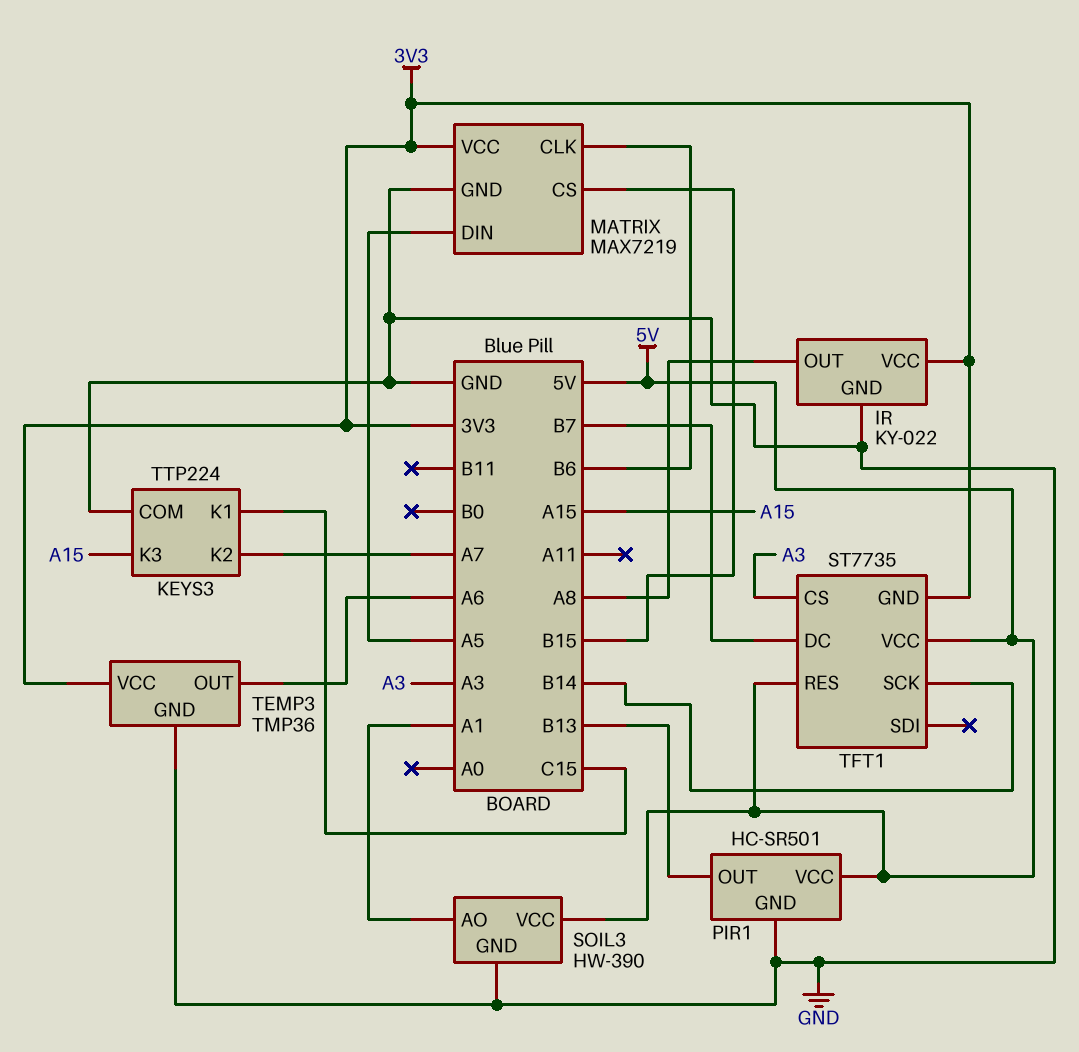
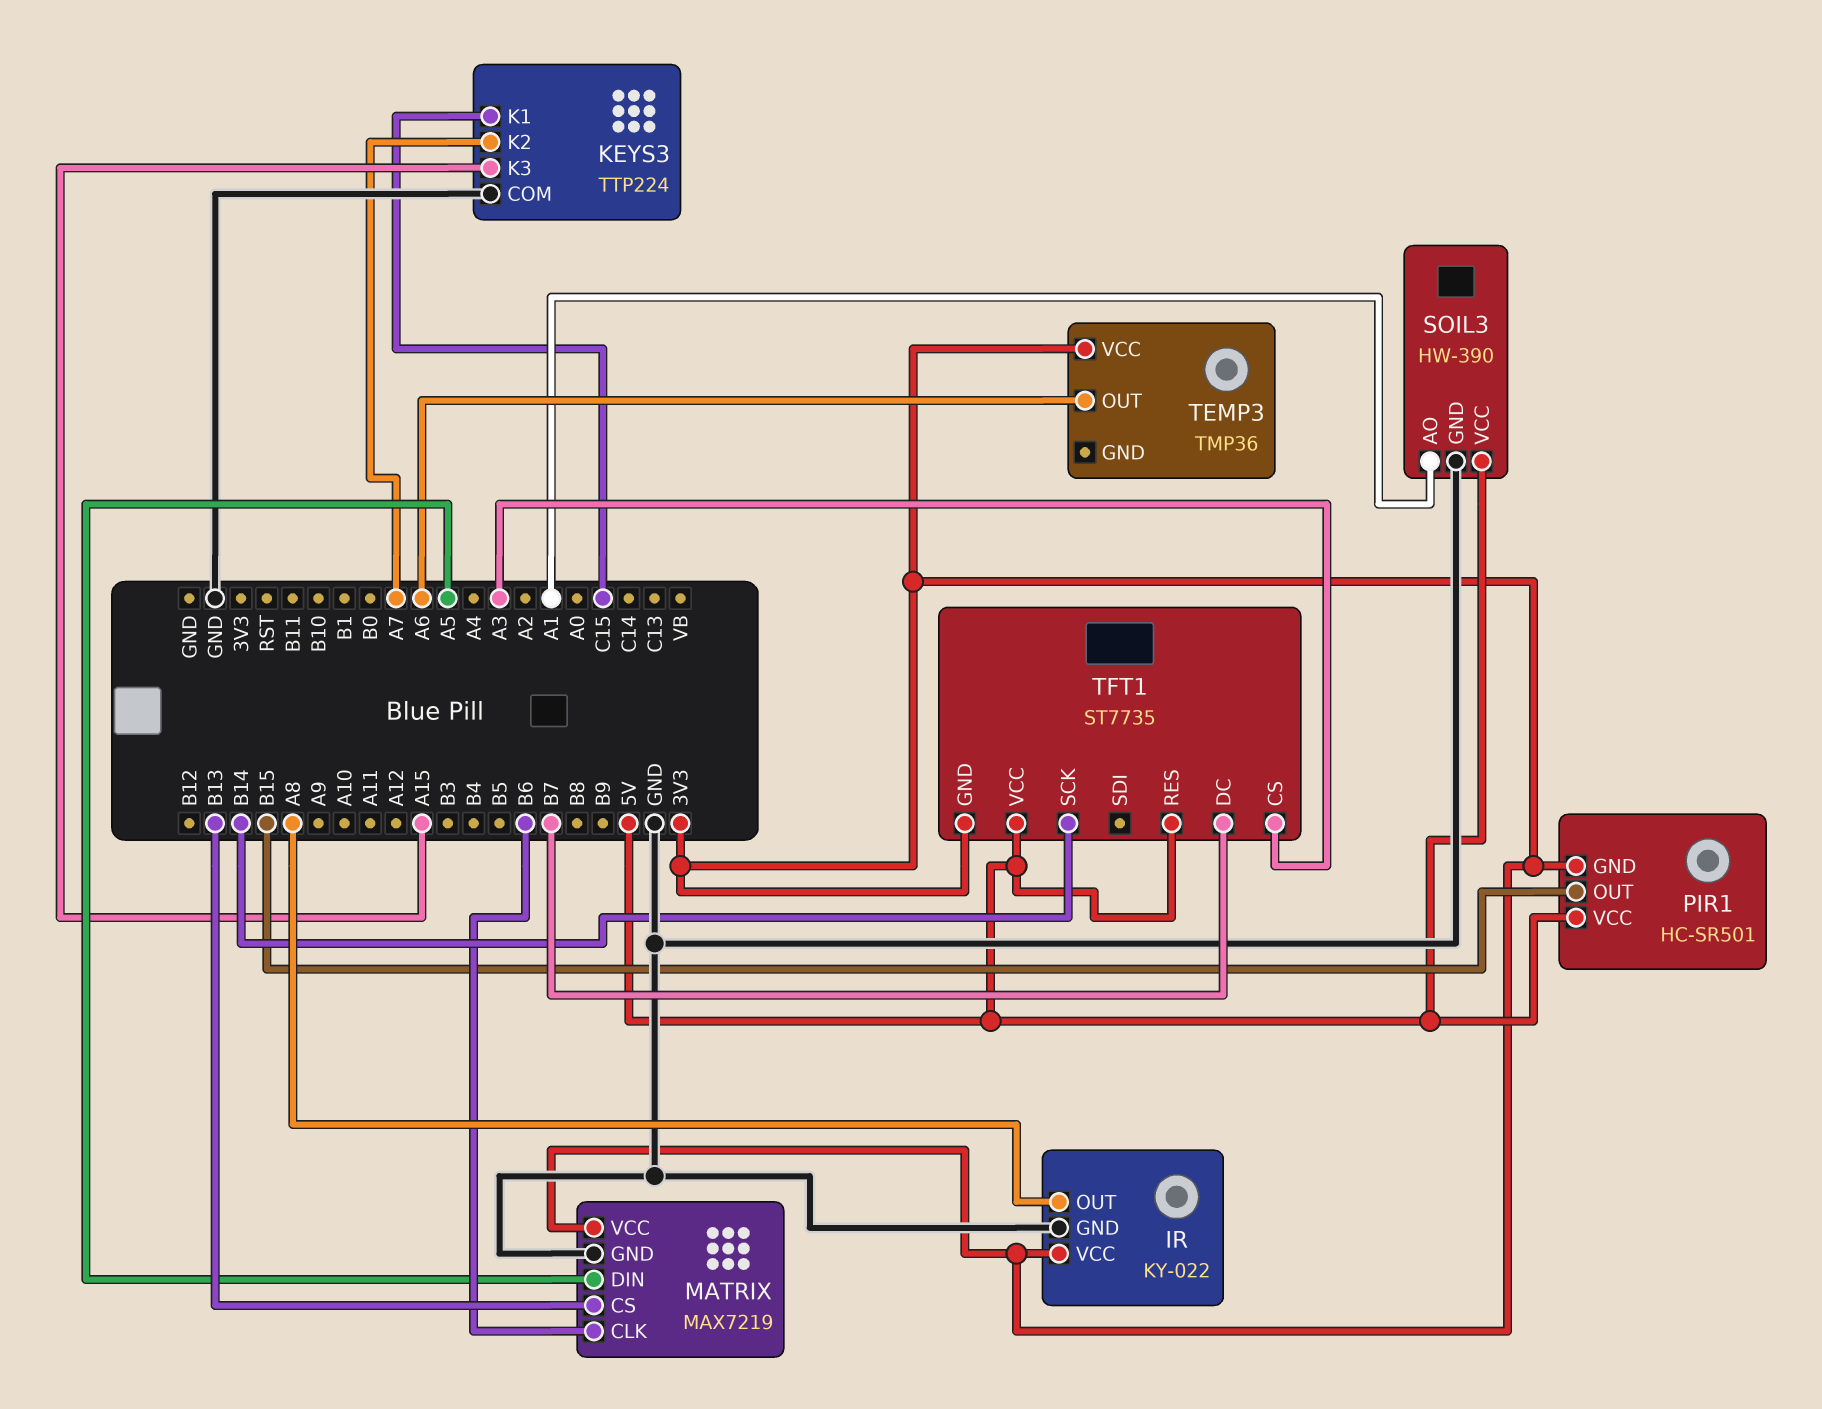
MATRIX pin CS: B15 -> B13
PIR1 pin GND: GND -> 3V3
PIR1 pin OUT: B13 -> B15
TEMP3 pin GND: GND -> none

